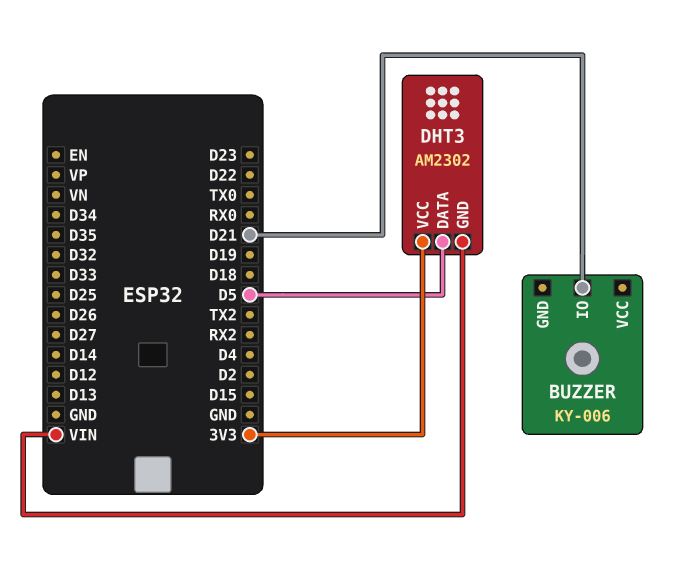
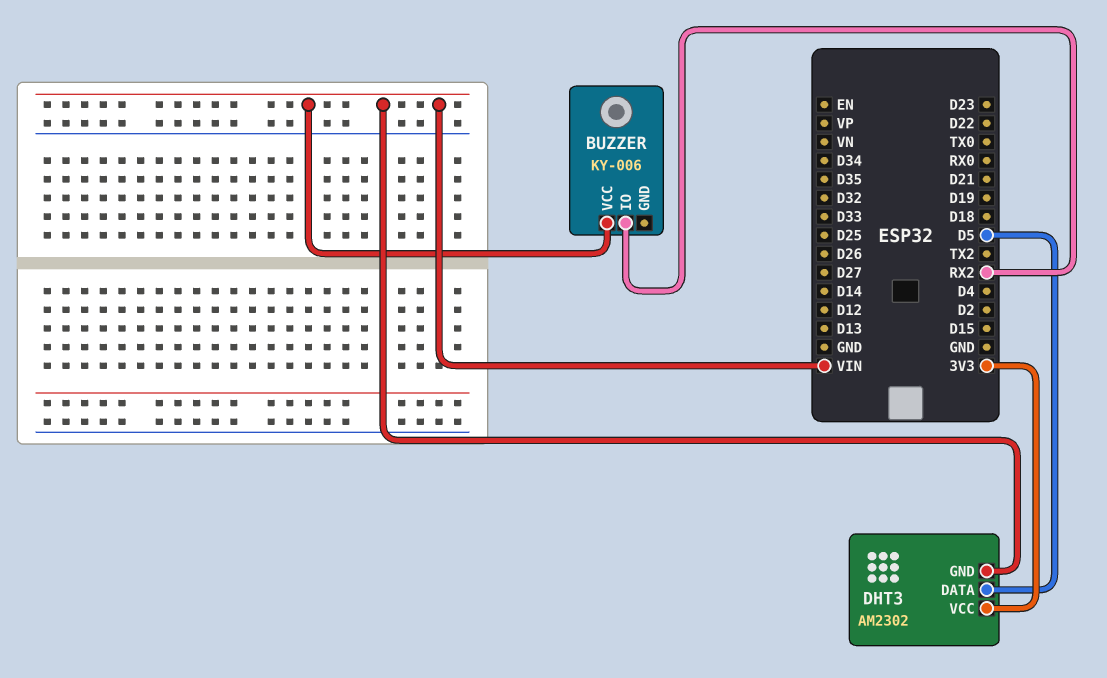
BUZZER pin IO: D21 -> RX2
BUZZER pin VCC: none -> VIN

